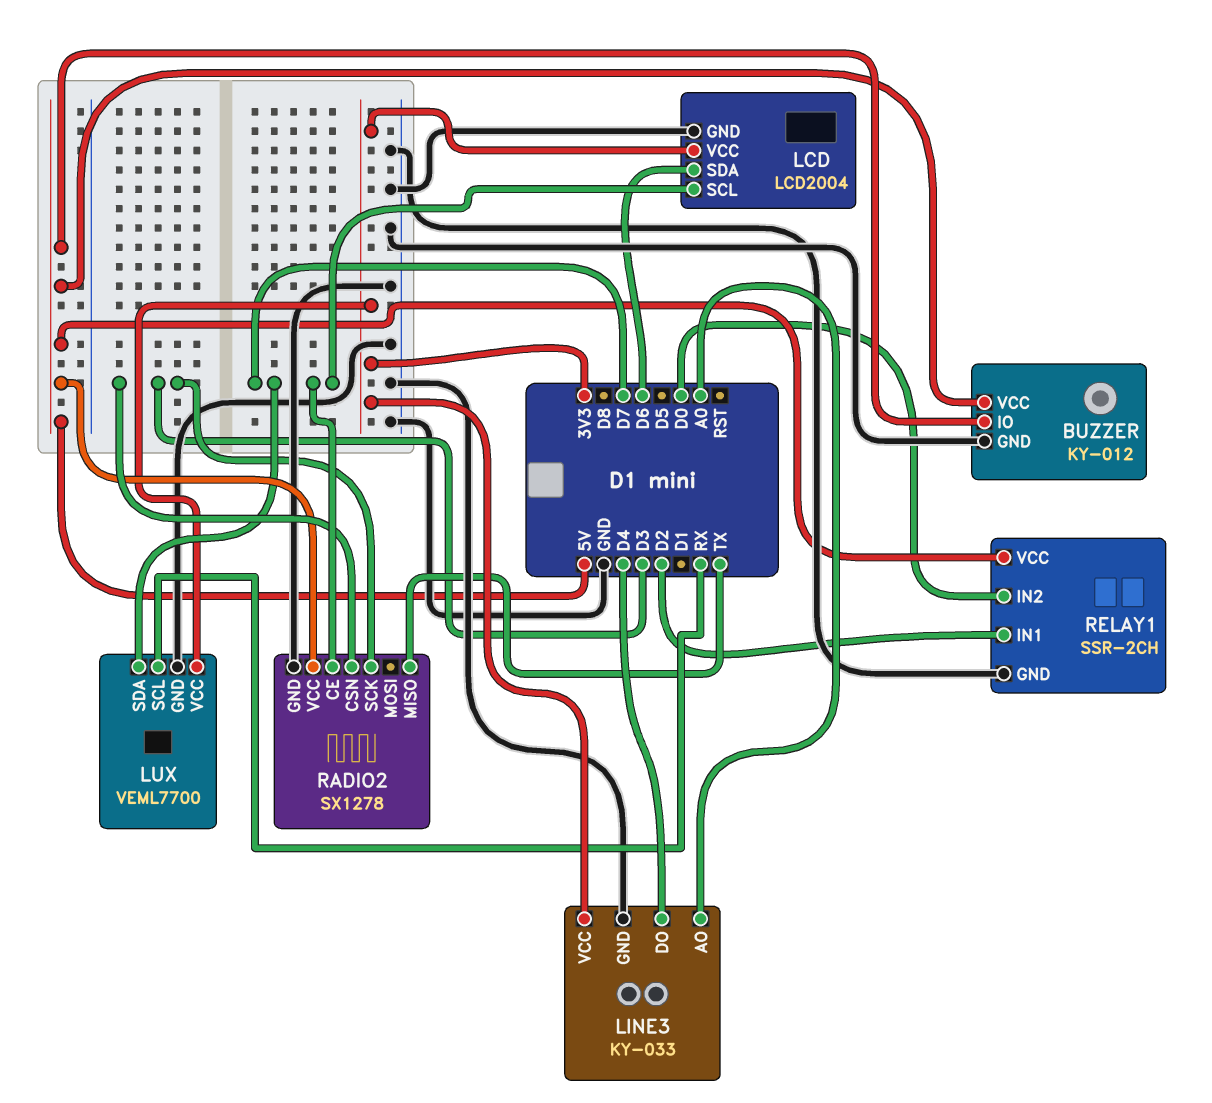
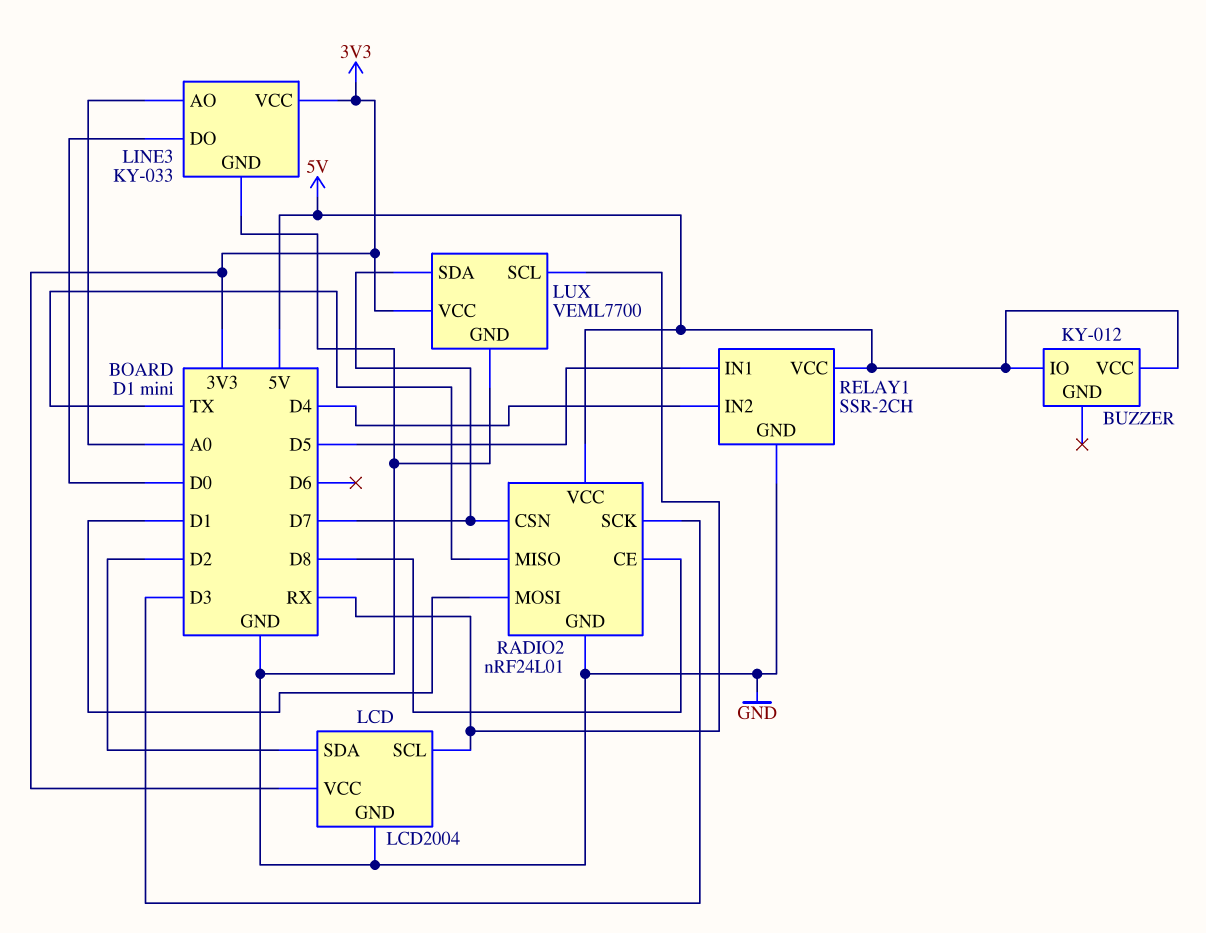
BUZZER pin GND: GND -> none
LCD pin SCL: D7 -> RX
LCD pin SDA: D6 -> D2
LINE3 pin DO: D4 -> D0
RADIO2: SX1278 -> nRF24L01
RADIO2 pin CE: D7 -> D8
RADIO2 pin CSN: D3 -> D7
RADIO2 pin MOSI: none -> D1
RELAY1 pin IN1: D2 -> D5
RELAY1 pin IN2: D0 -> D4

